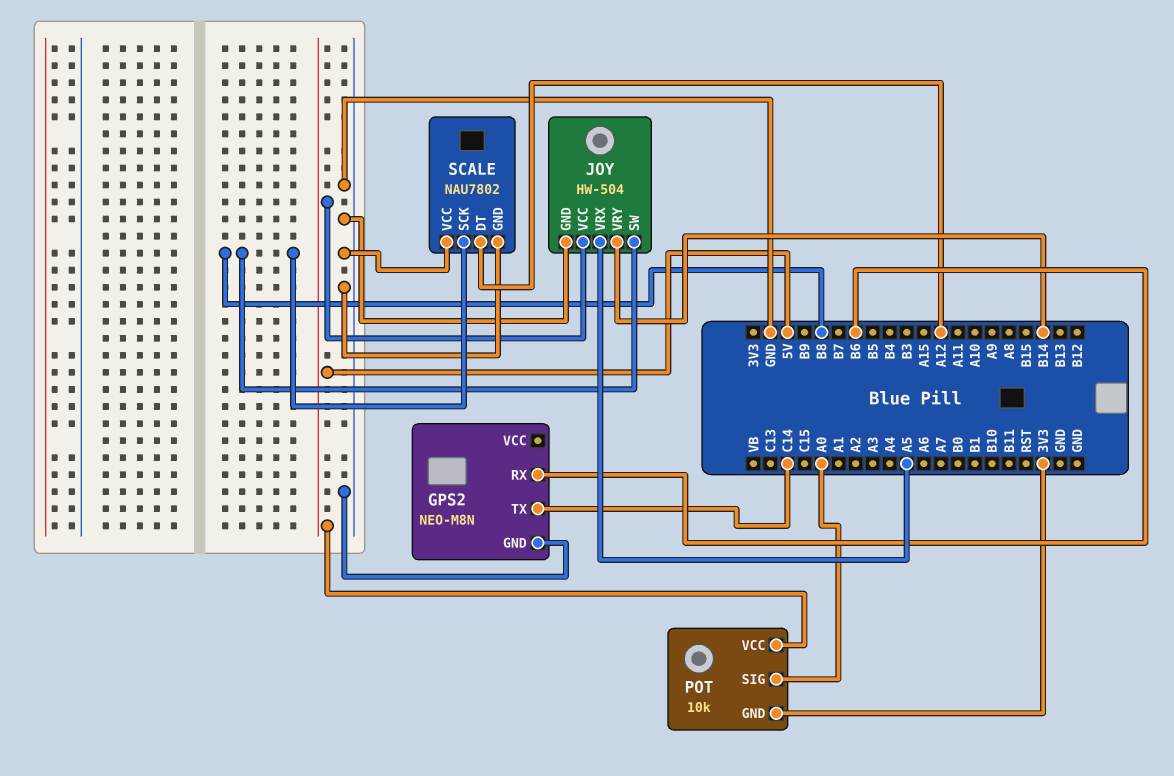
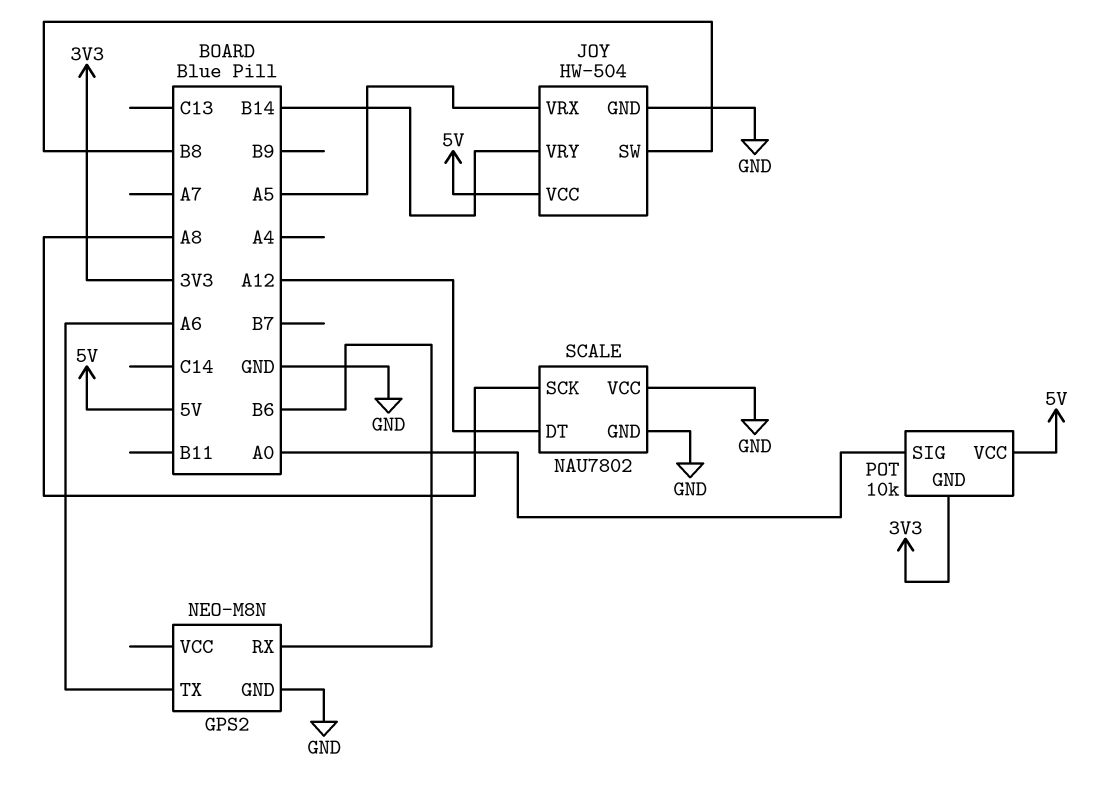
GPS2 pin TX: C14 -> A6
SCALE pin SCK: B8 -> A8

